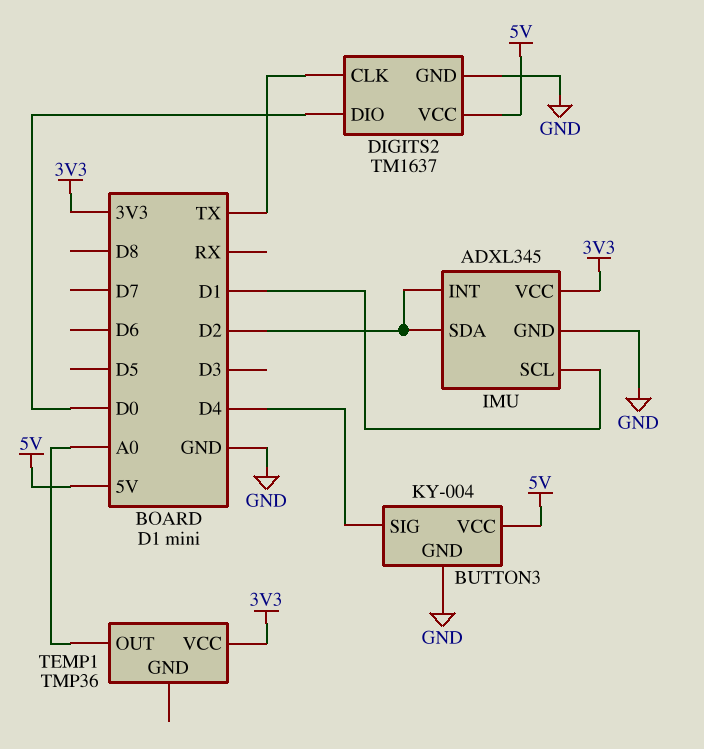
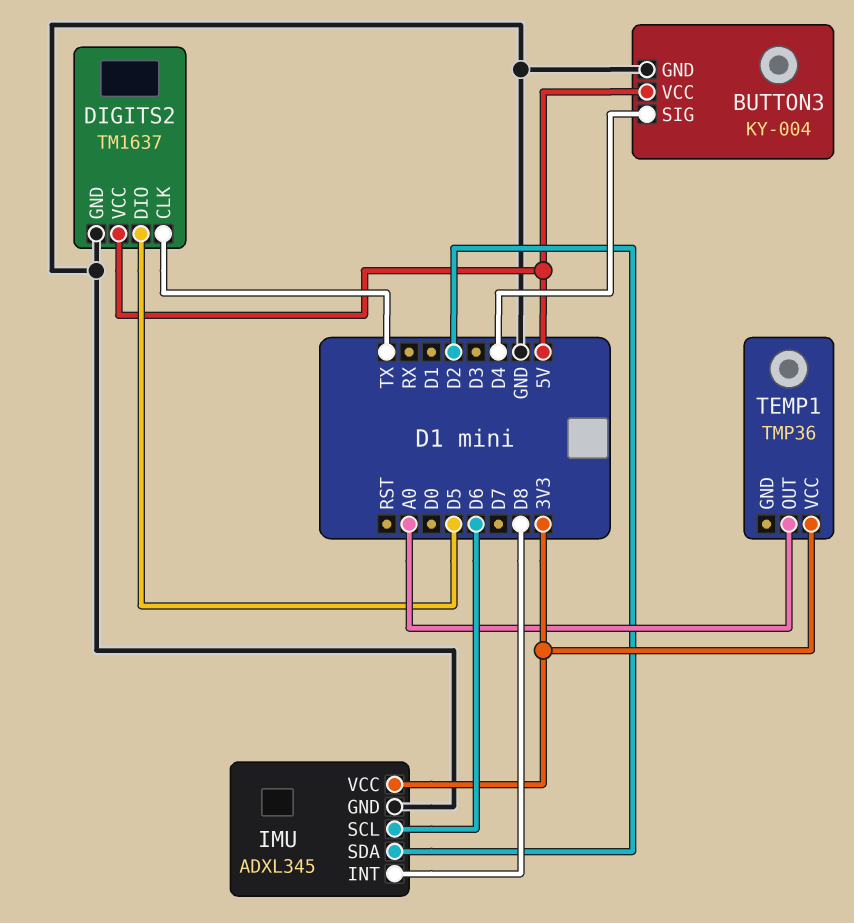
DIGITS2 pin DIO: D0 -> D5
IMU pin INT: D2 -> D8
IMU pin SCL: D1 -> D6

